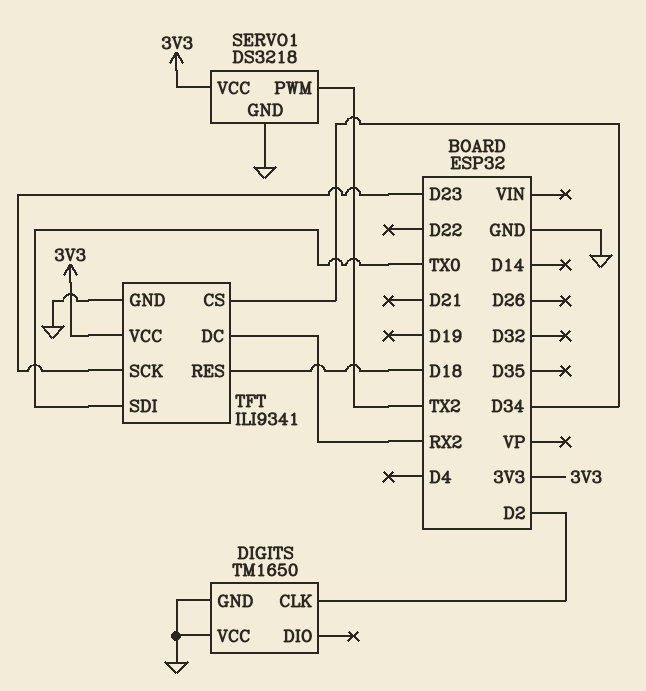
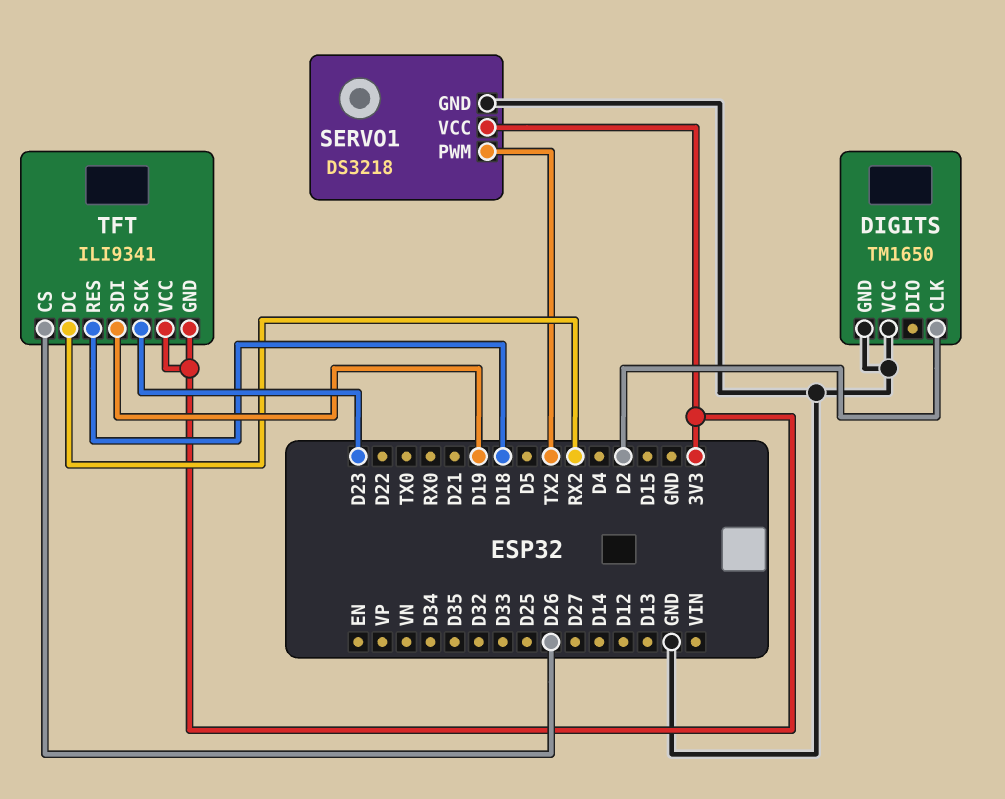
TFT pin CS: D34 -> D26
TFT pin GND: GND -> 3V3
TFT pin SDI: TX0 -> D19

